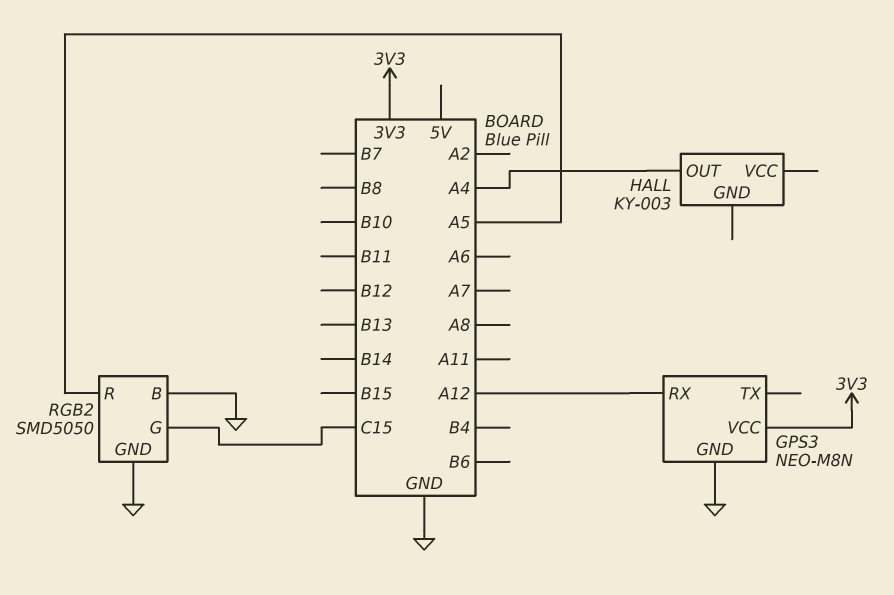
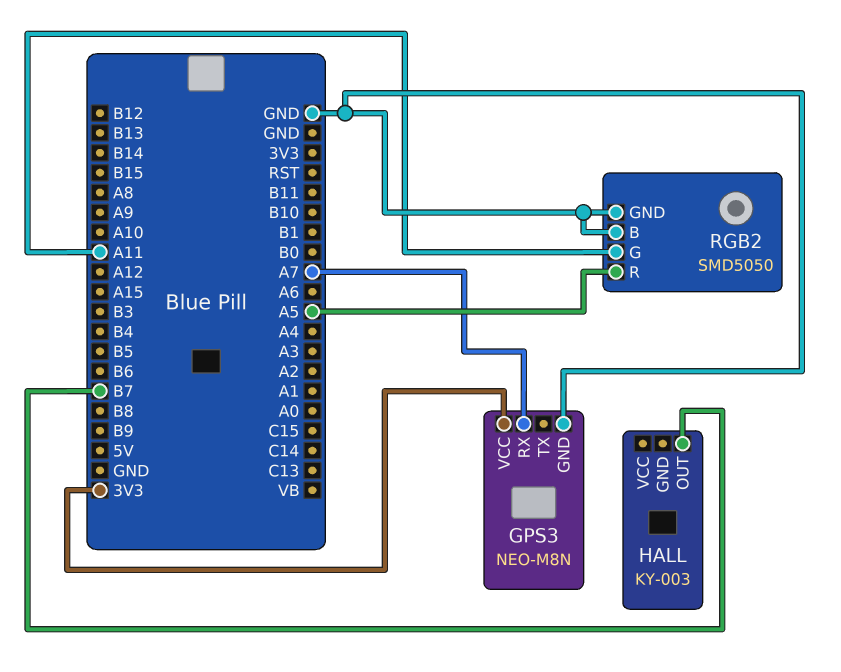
GPS3 pin RX: A12 -> A7
HALL pin OUT: A4 -> B7
RGB2 pin G: C15 -> A11

